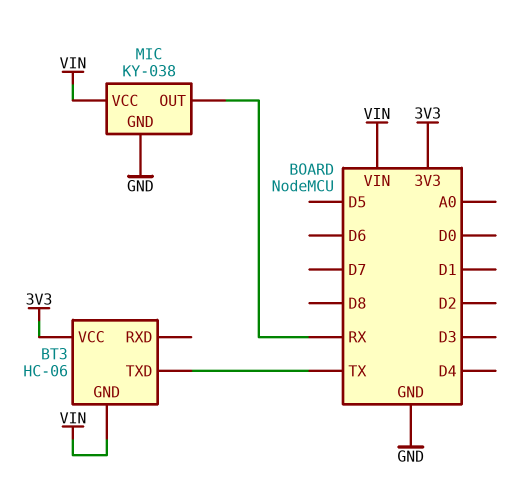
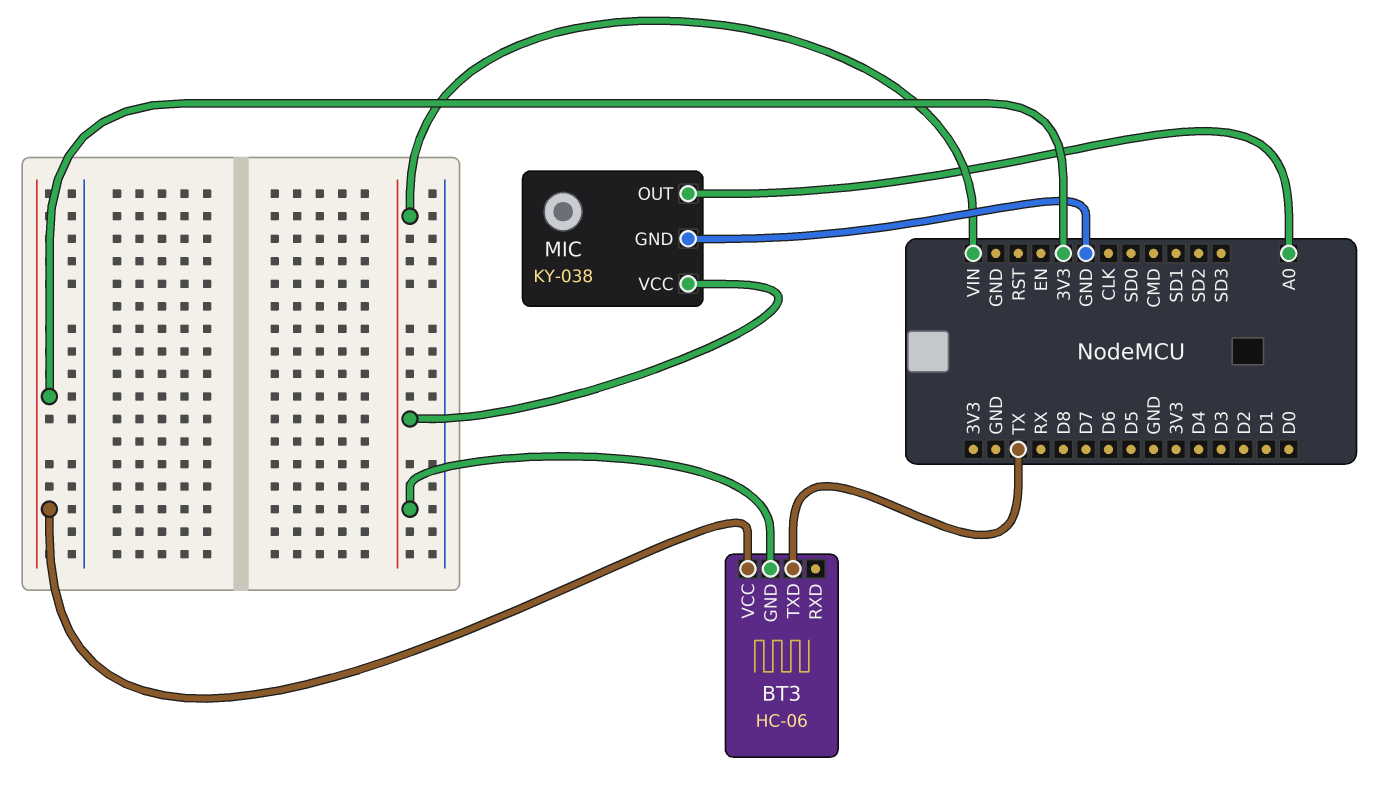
MIC pin OUT: RX -> A0

